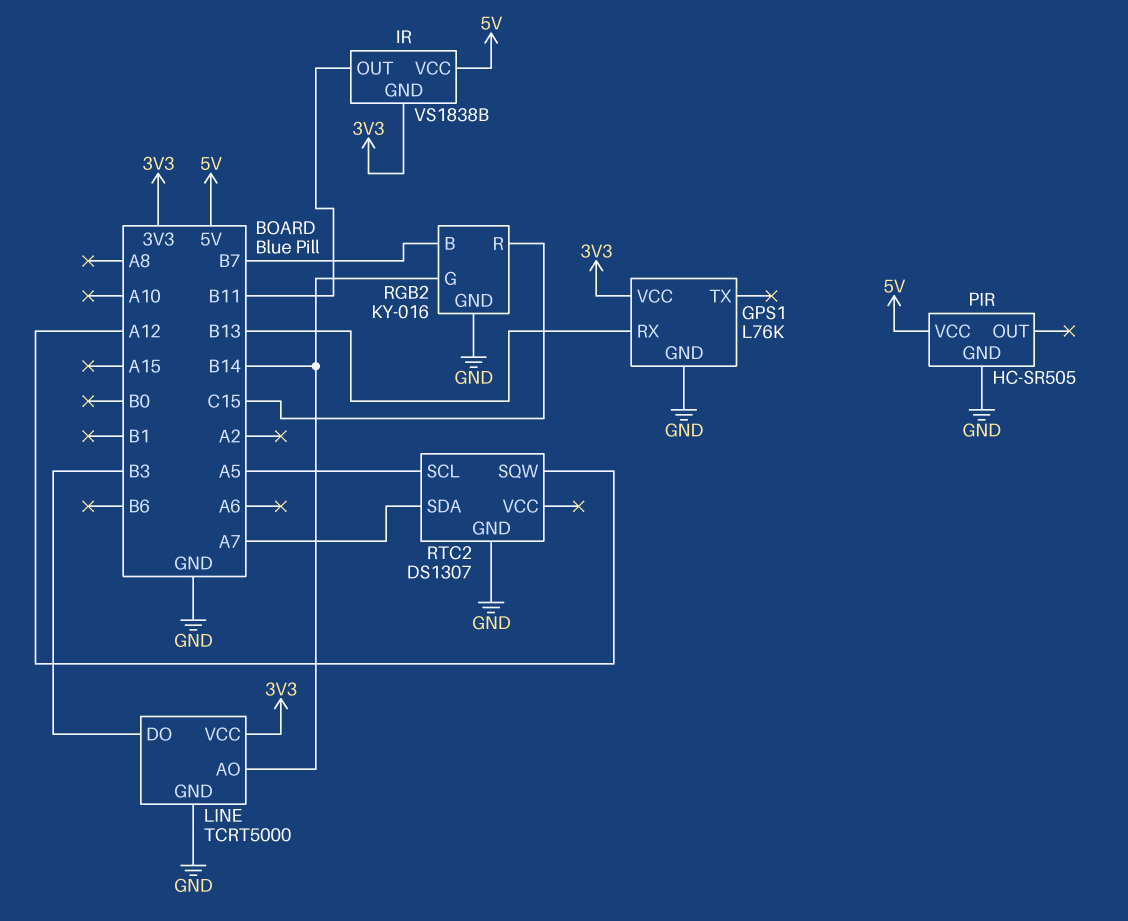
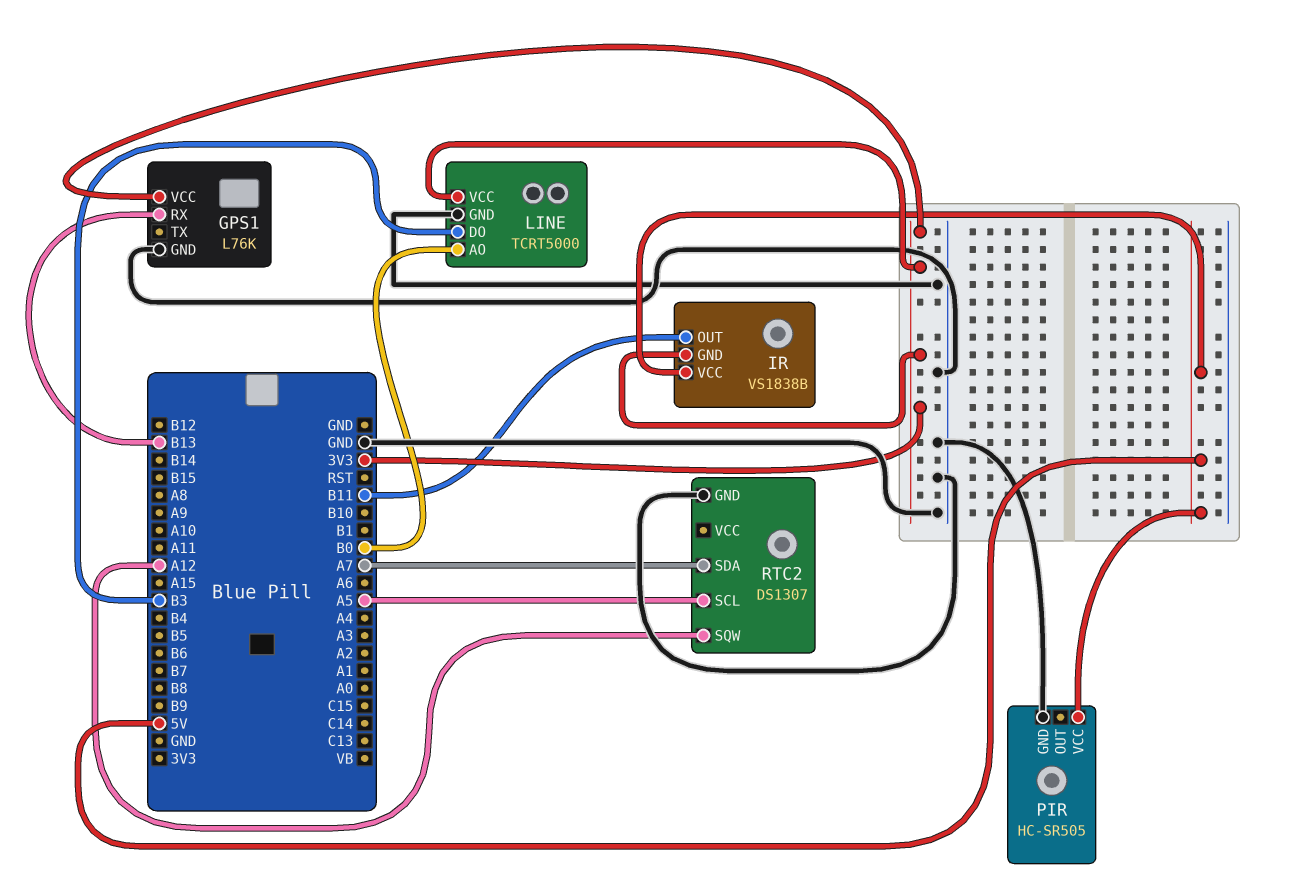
LINE pin AO: B14 -> B0
RGB2: KY-016 -> none
RGB2 pin B: B7 -> none
RGB2 pin G: B14 -> none
RGB2 pin GND: GND -> none
RGB2 pin R: C15 -> none

